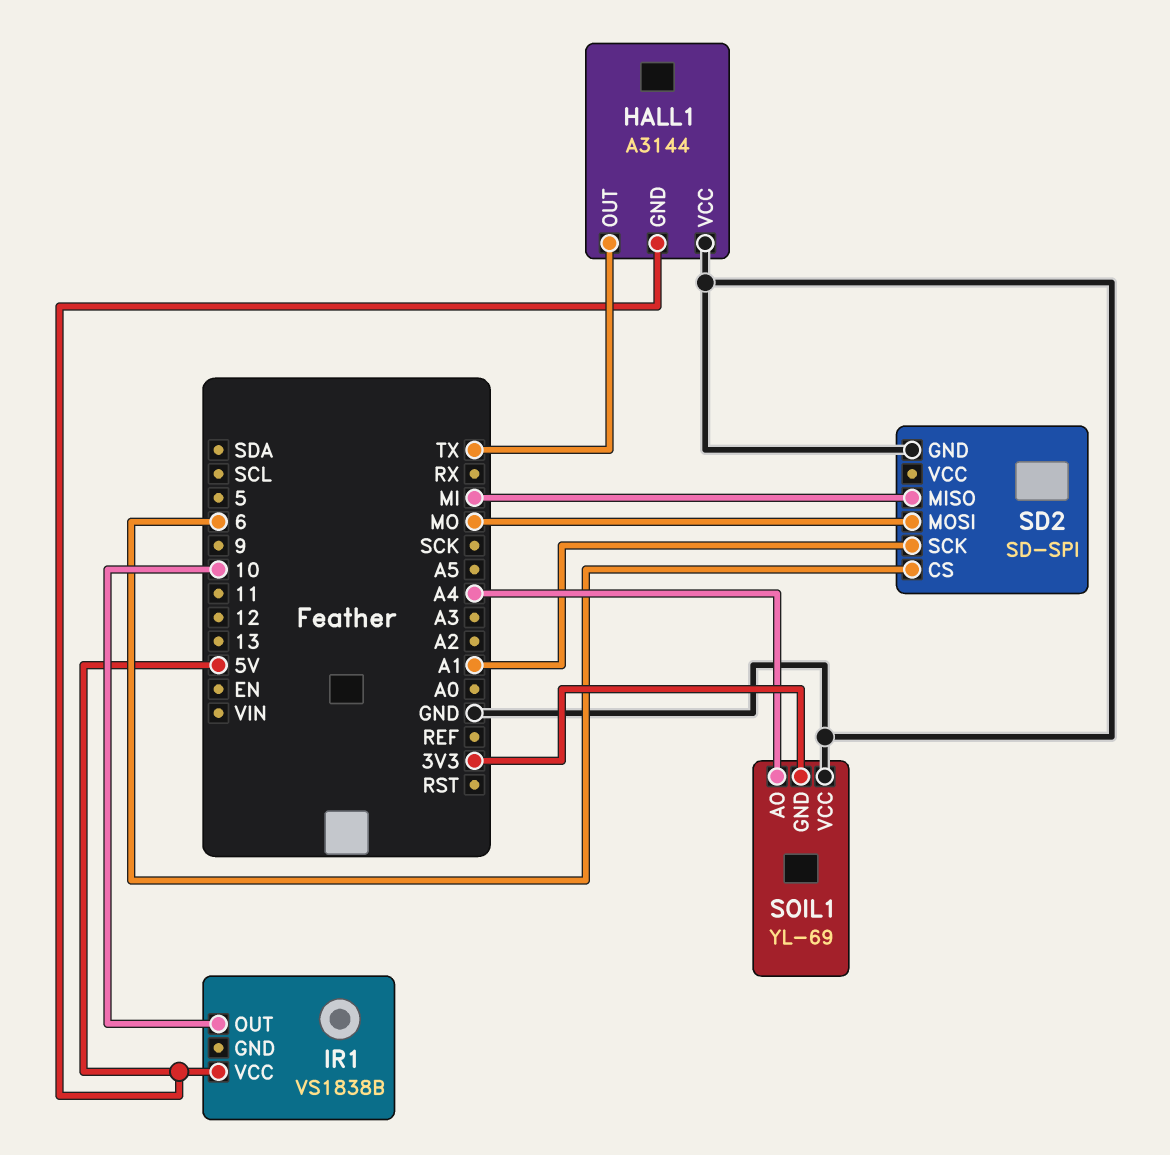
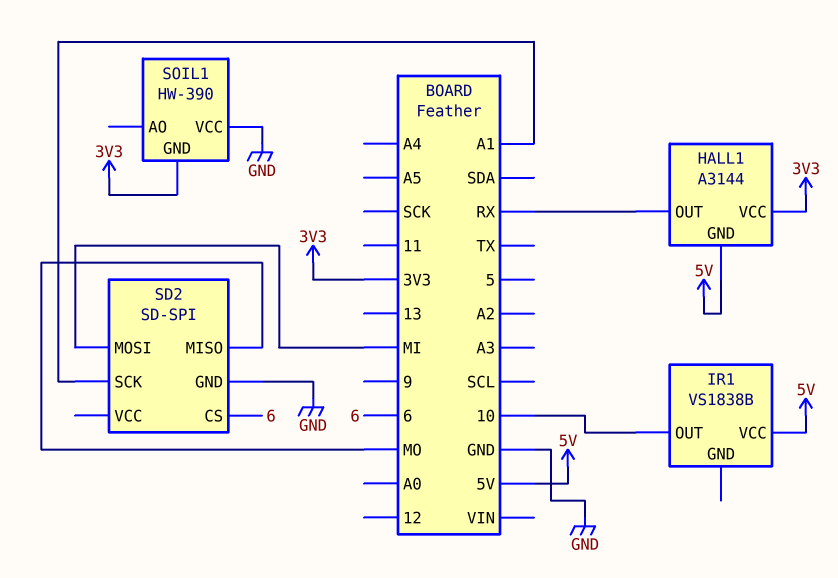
HALL1 pin OUT: TX -> RX
HALL1 pin VCC: GND -> 3V3
SD2 pin MISO: MI -> MO
SD2 pin MOSI: MO -> MI
SOIL1: YL-69 -> HW-390
SOIL1 pin AO: A4 -> none

